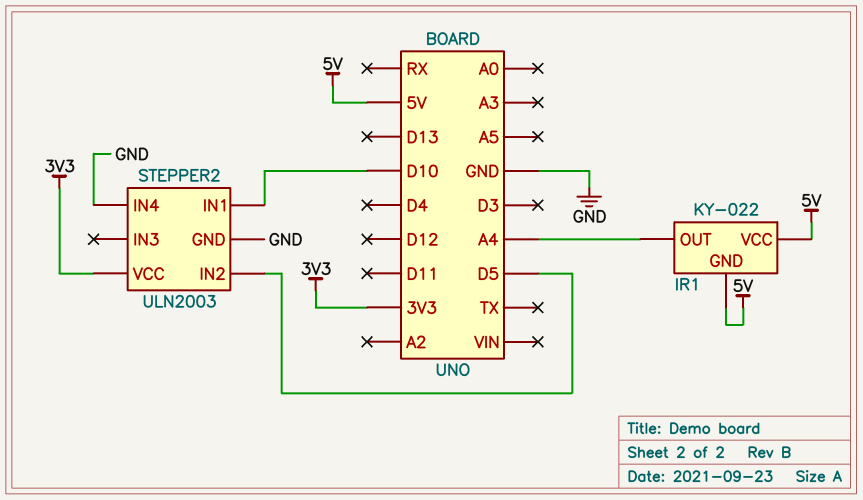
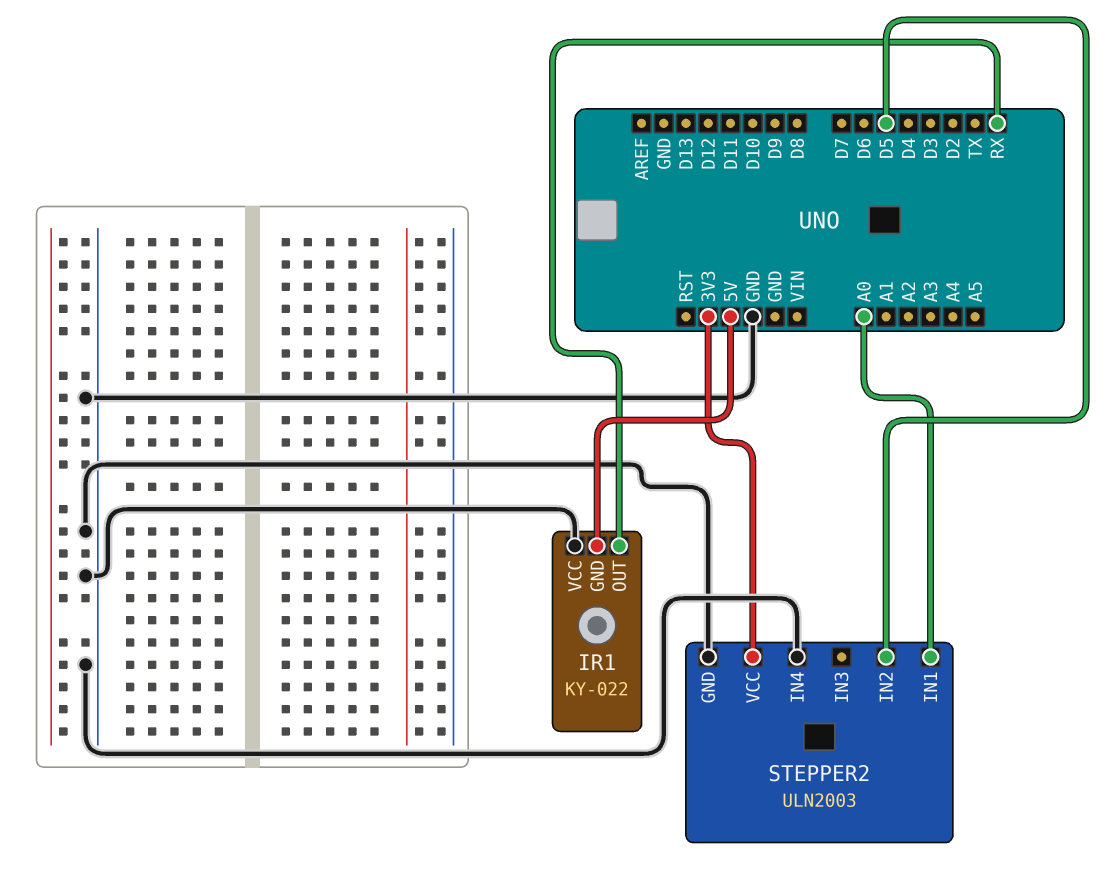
IR1 pin OUT: A4 -> RX
IR1 pin VCC: 5V -> GND
STEPPER2 pin IN1: D10 -> A0

